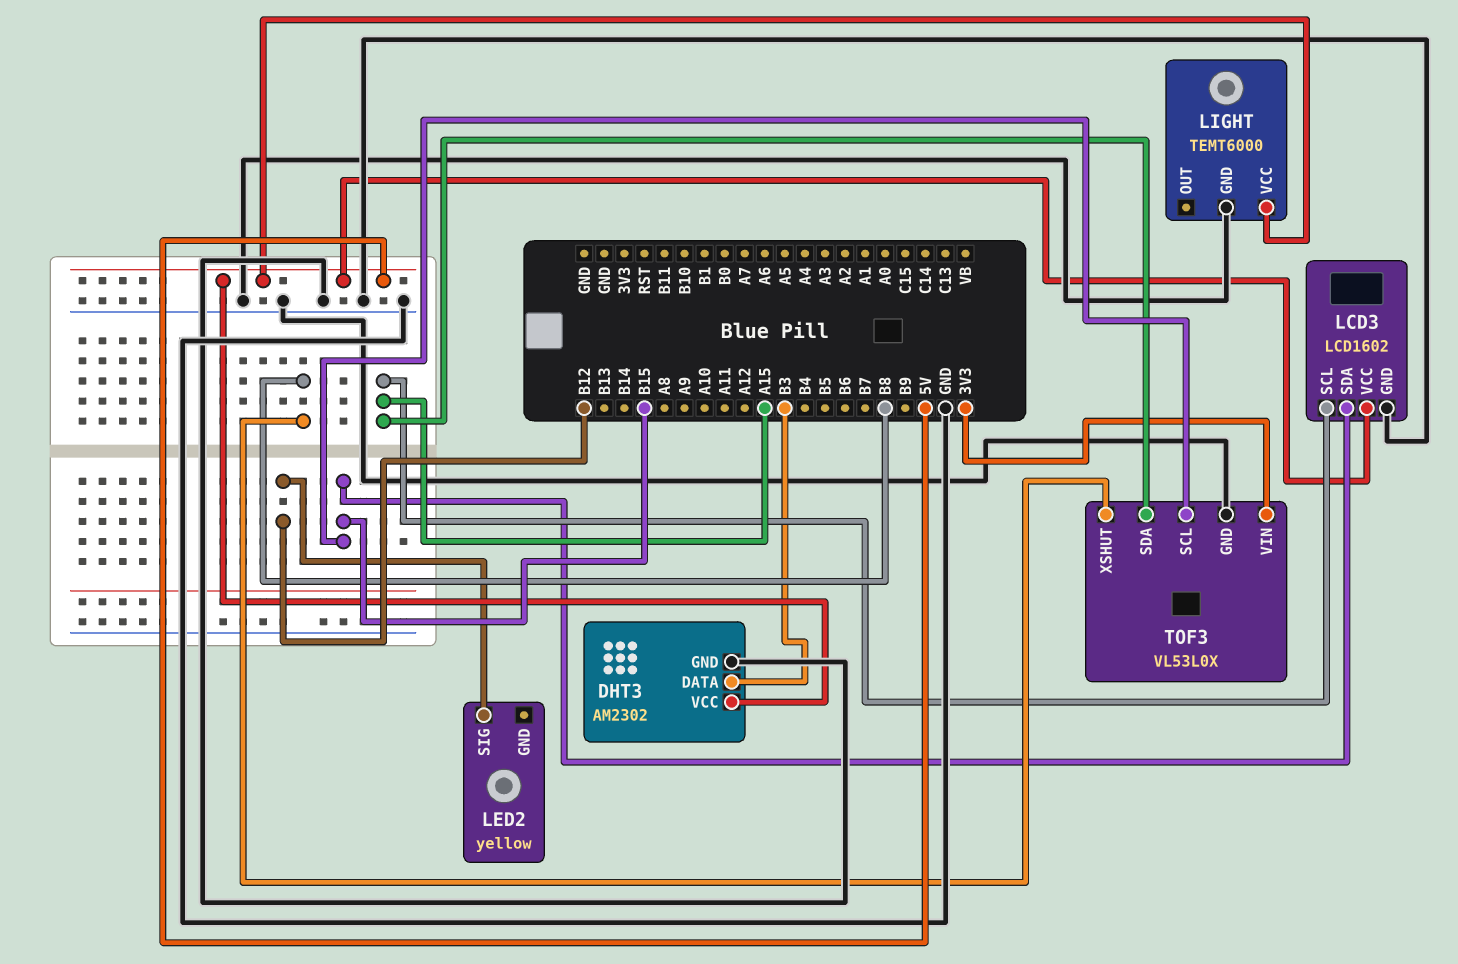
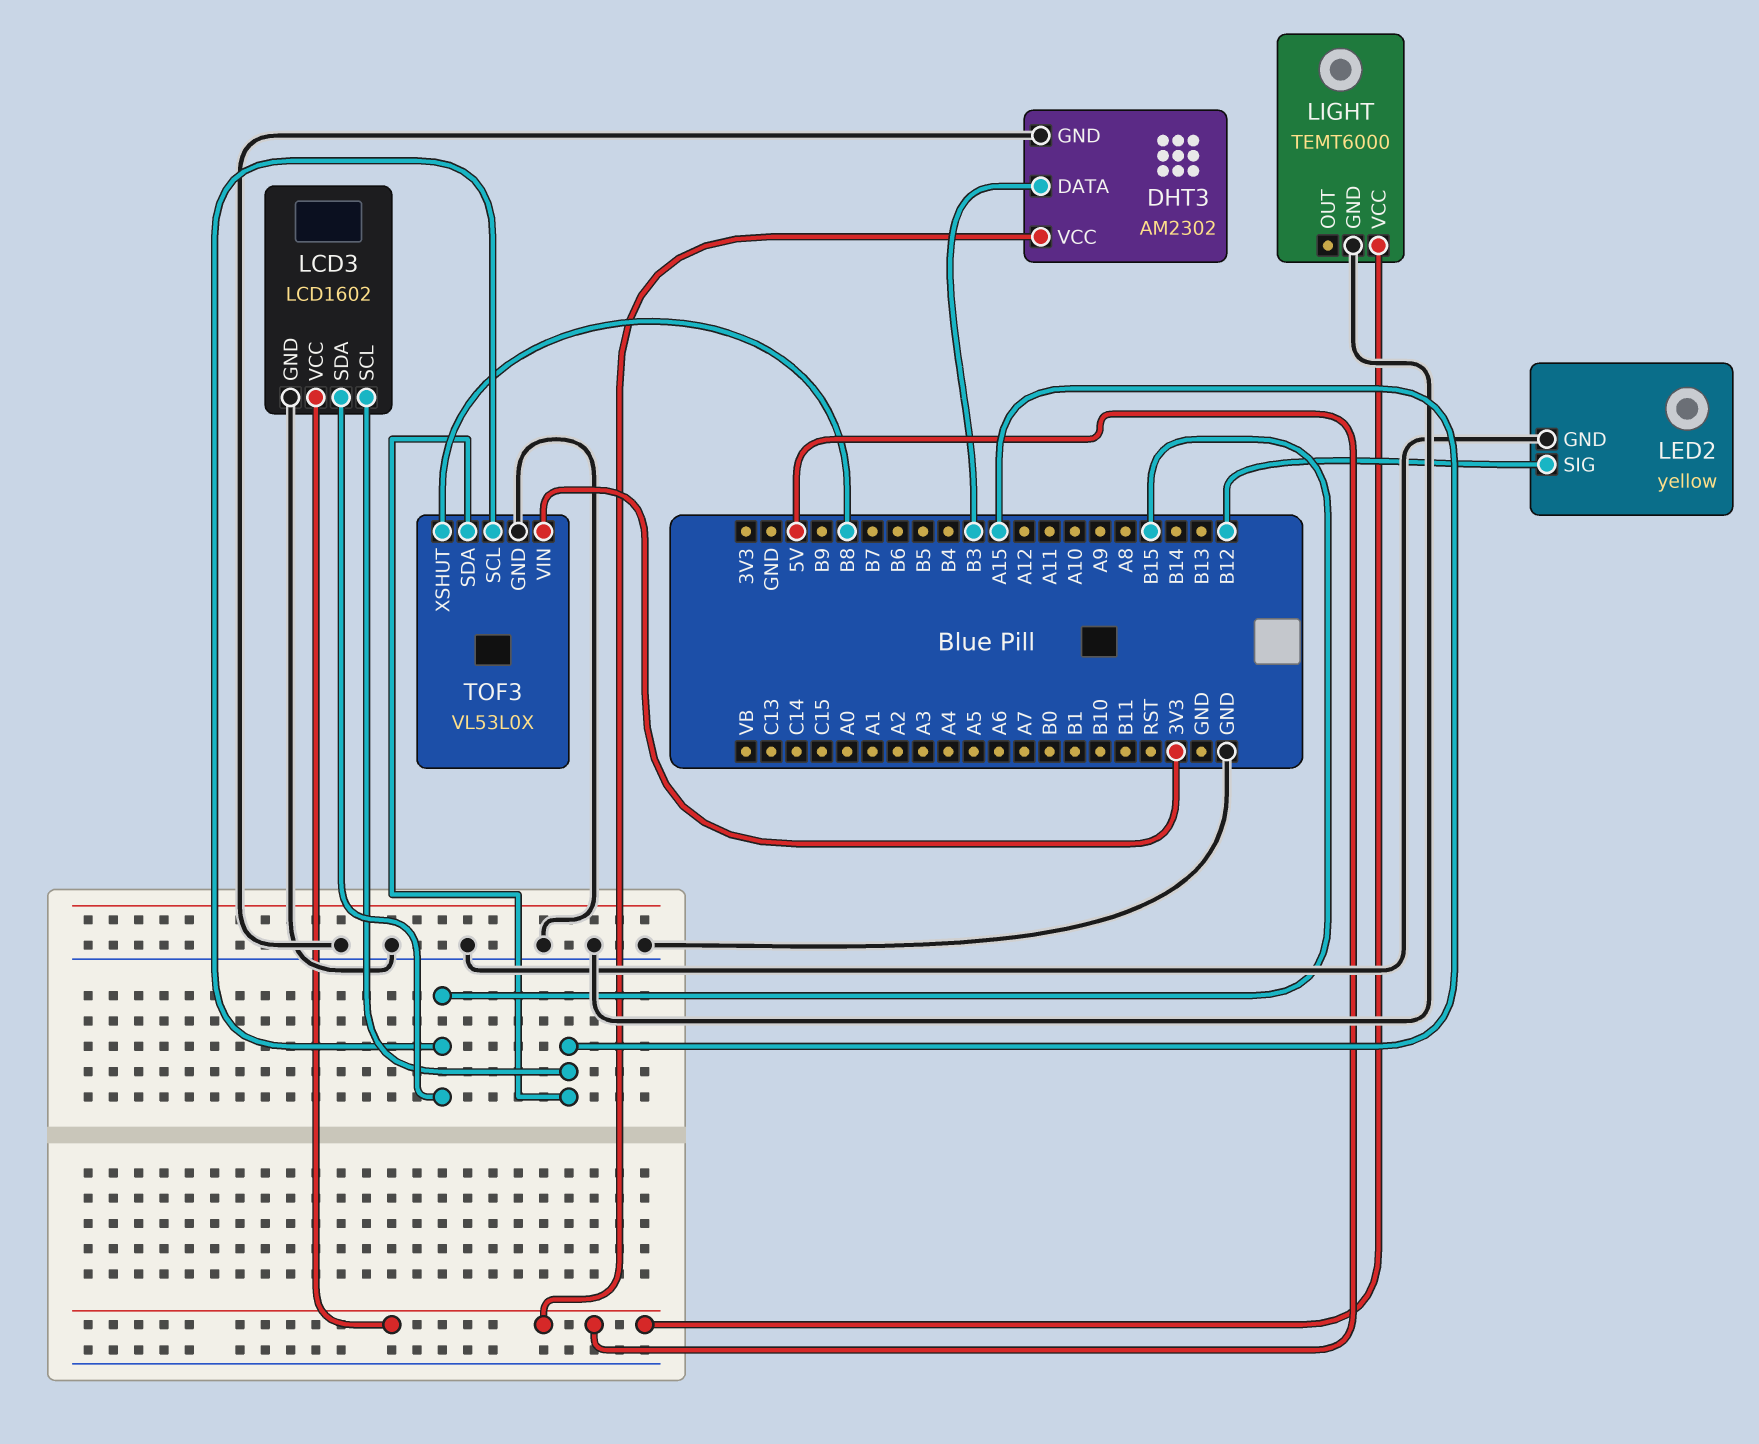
LED2 pin GND: none -> GND

